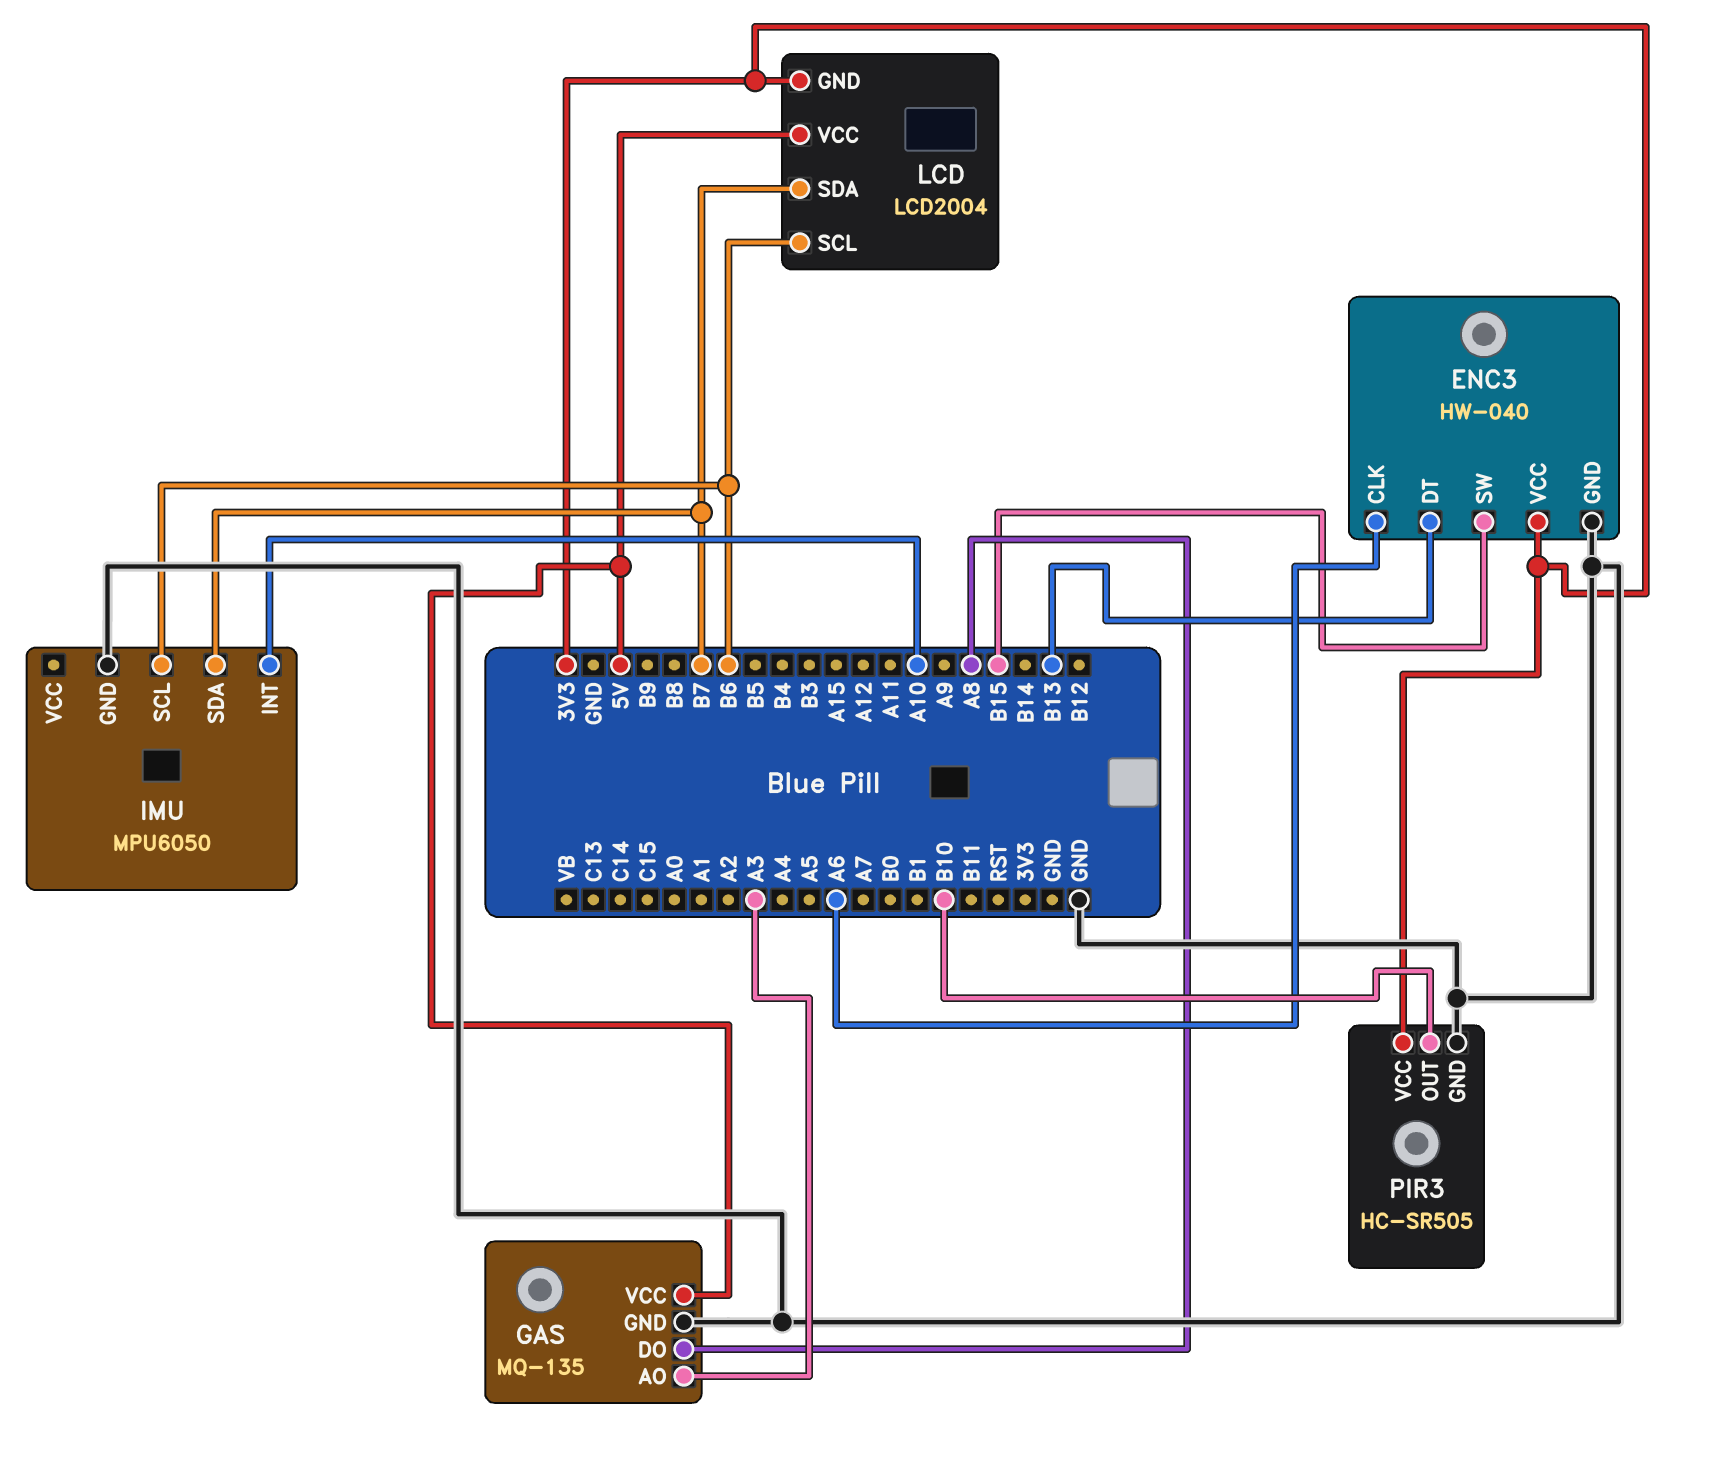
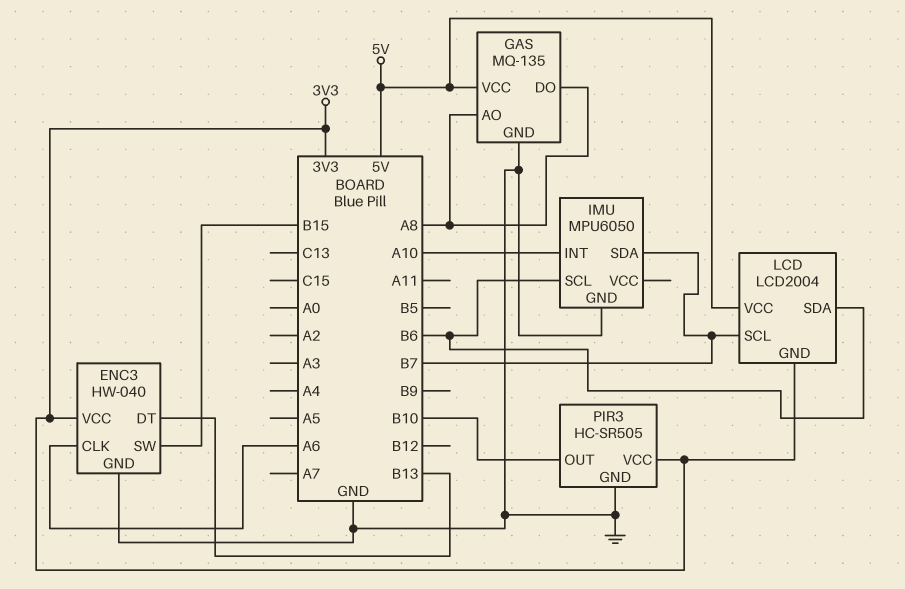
GAS pin AO: A3 -> A8
LCD pin SCL: B6 -> B7
LCD pin SDA: B7 -> B6

